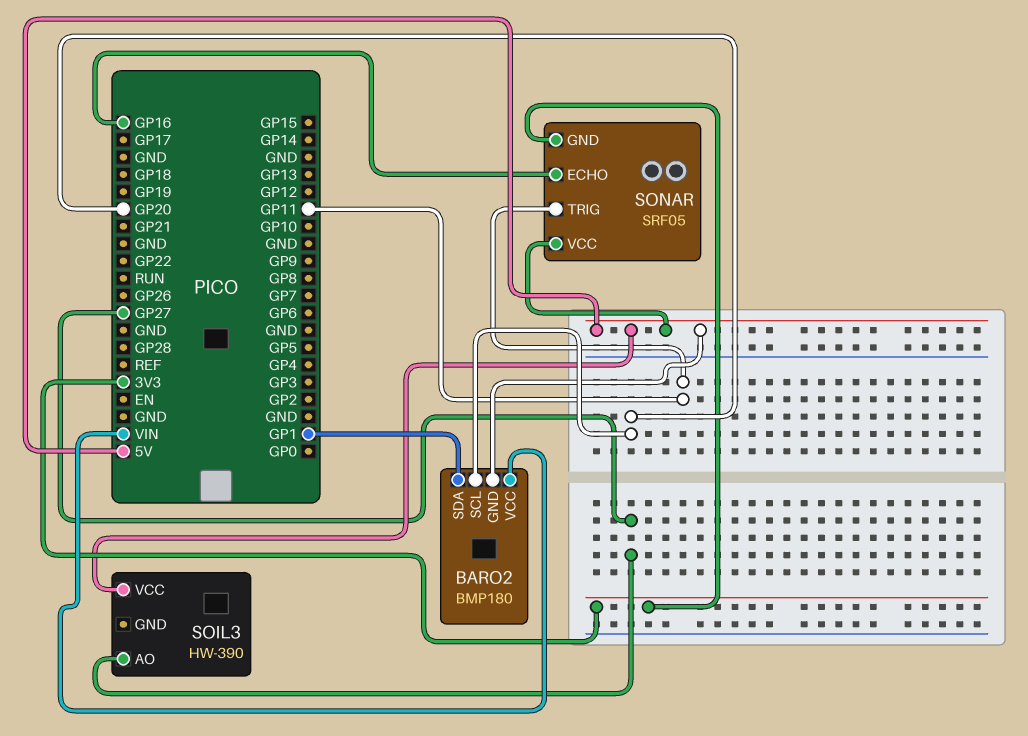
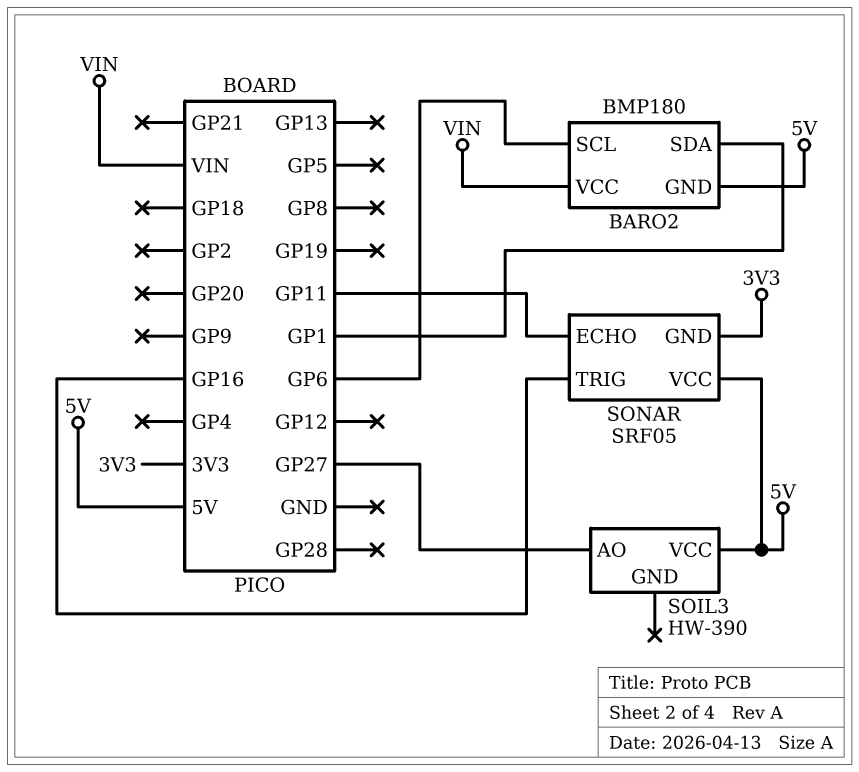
BARO2 pin SCL: GP20 -> GP6
SONAR pin ECHO: GP16 -> GP11
SONAR pin TRIG: GP11 -> GP16

